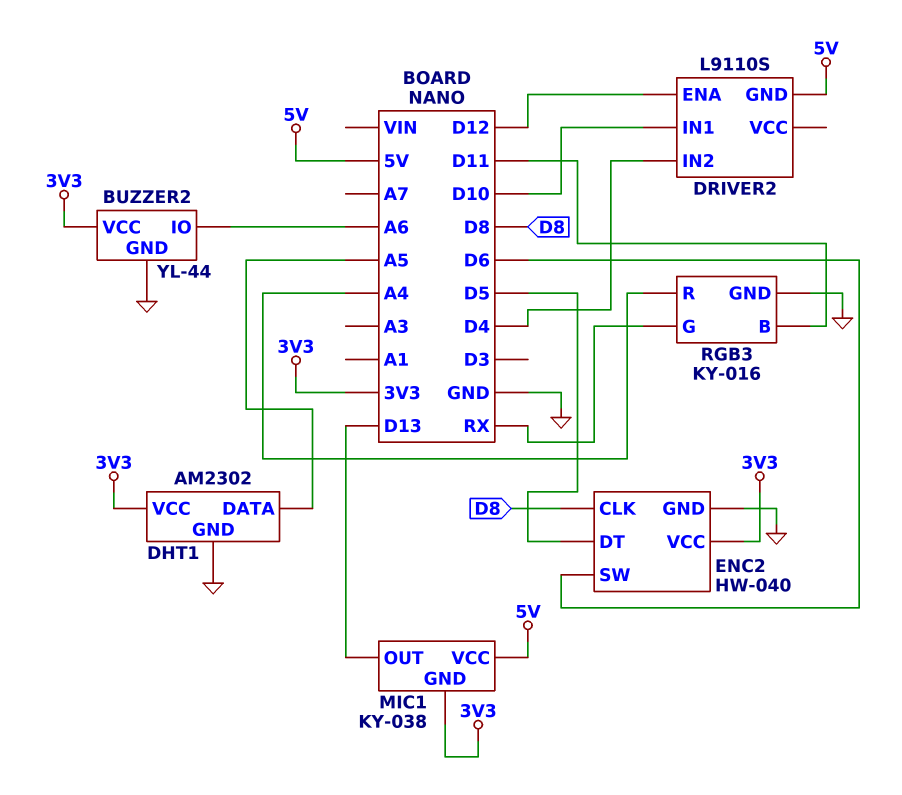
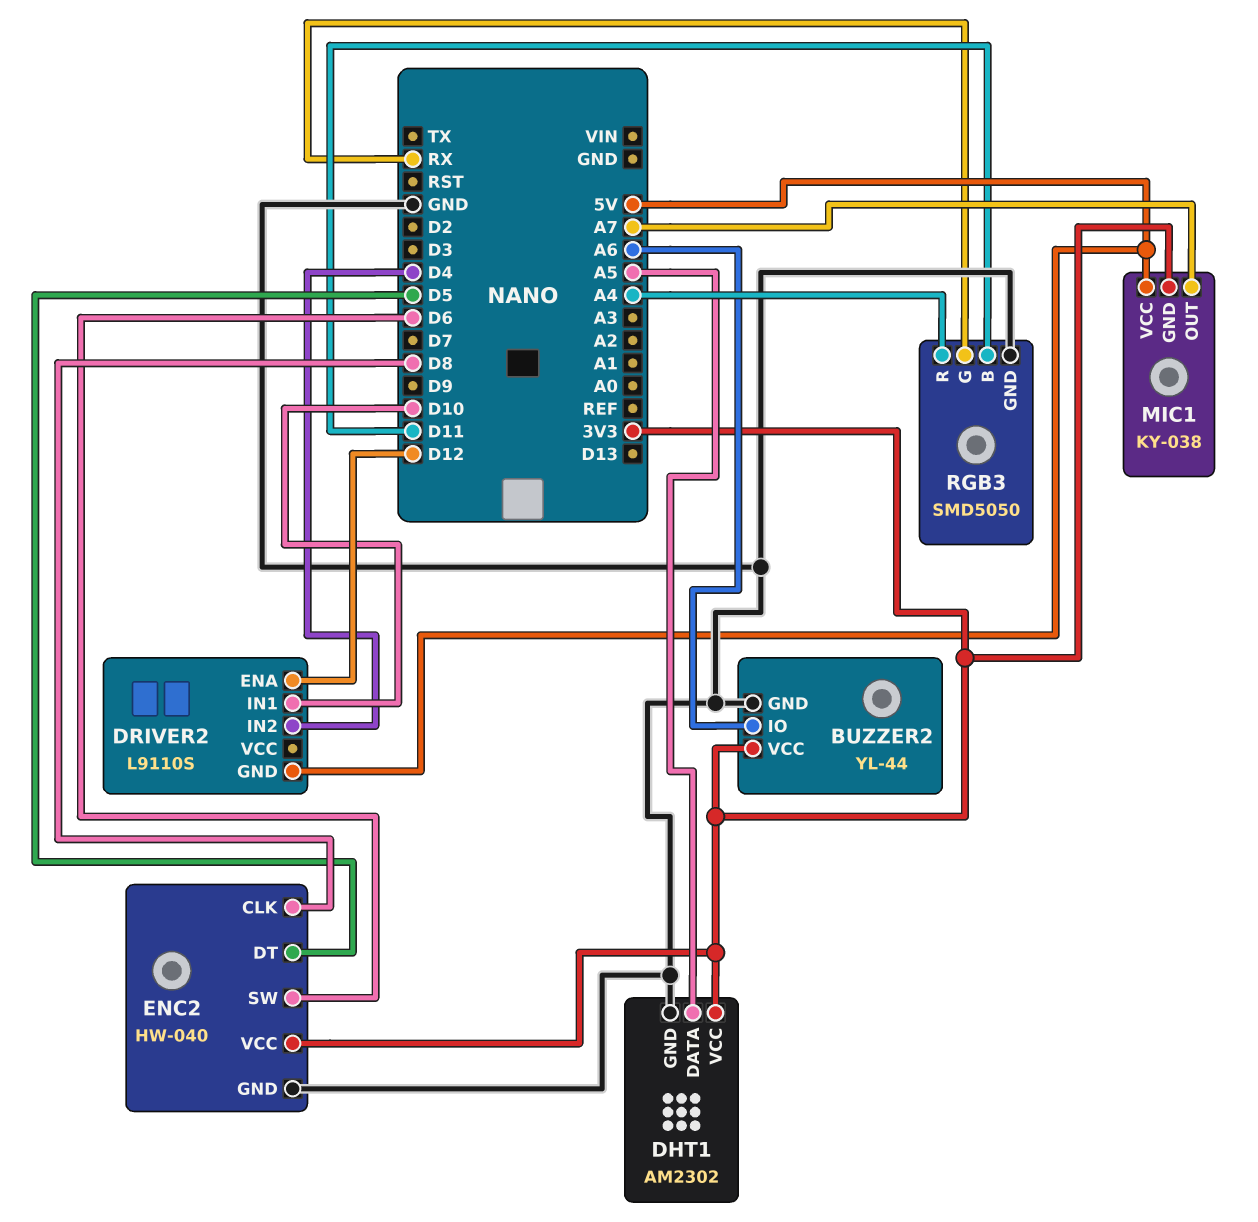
MIC1 pin OUT: D13 -> A7
RGB3: KY-016 -> SMD5050

